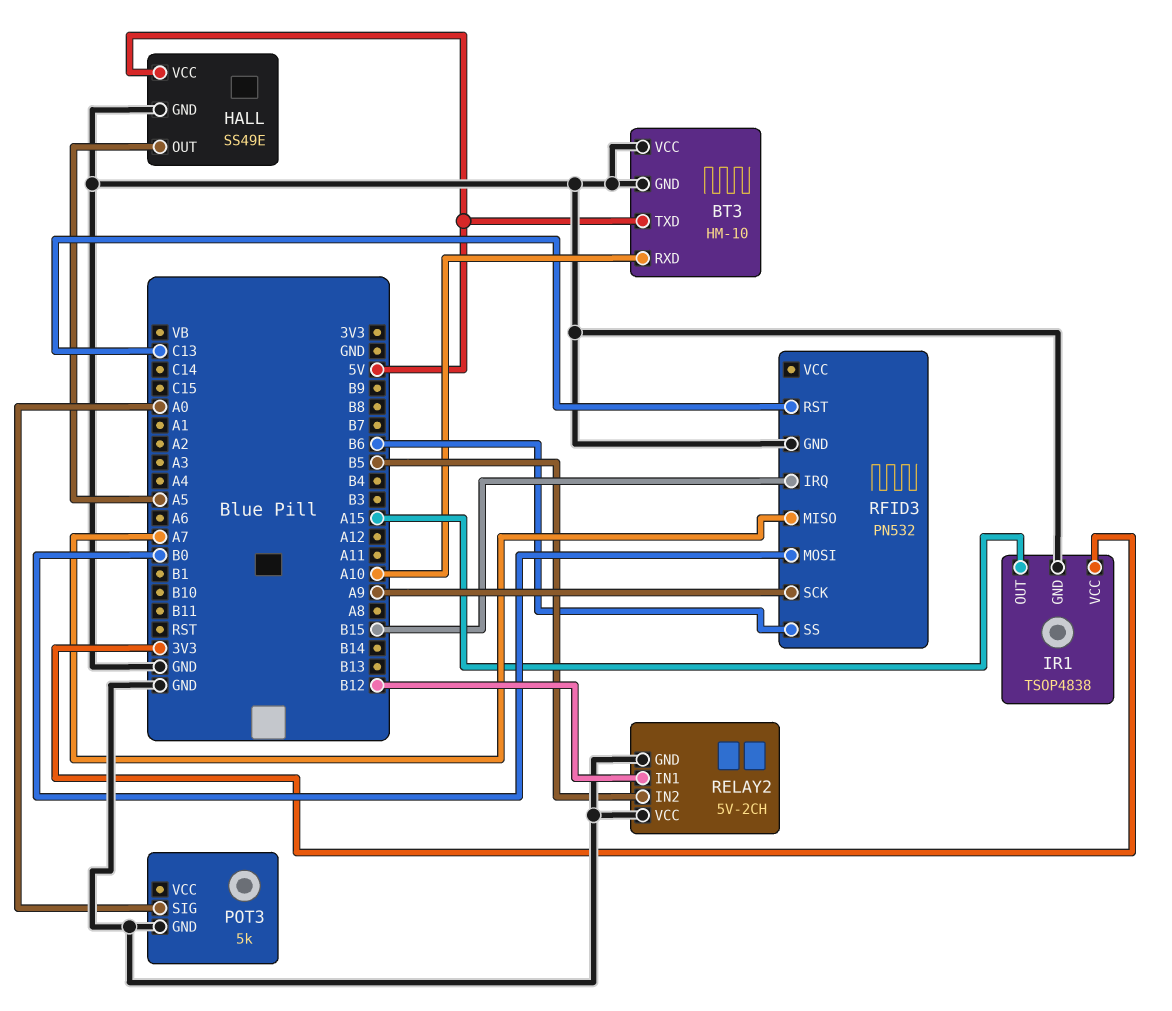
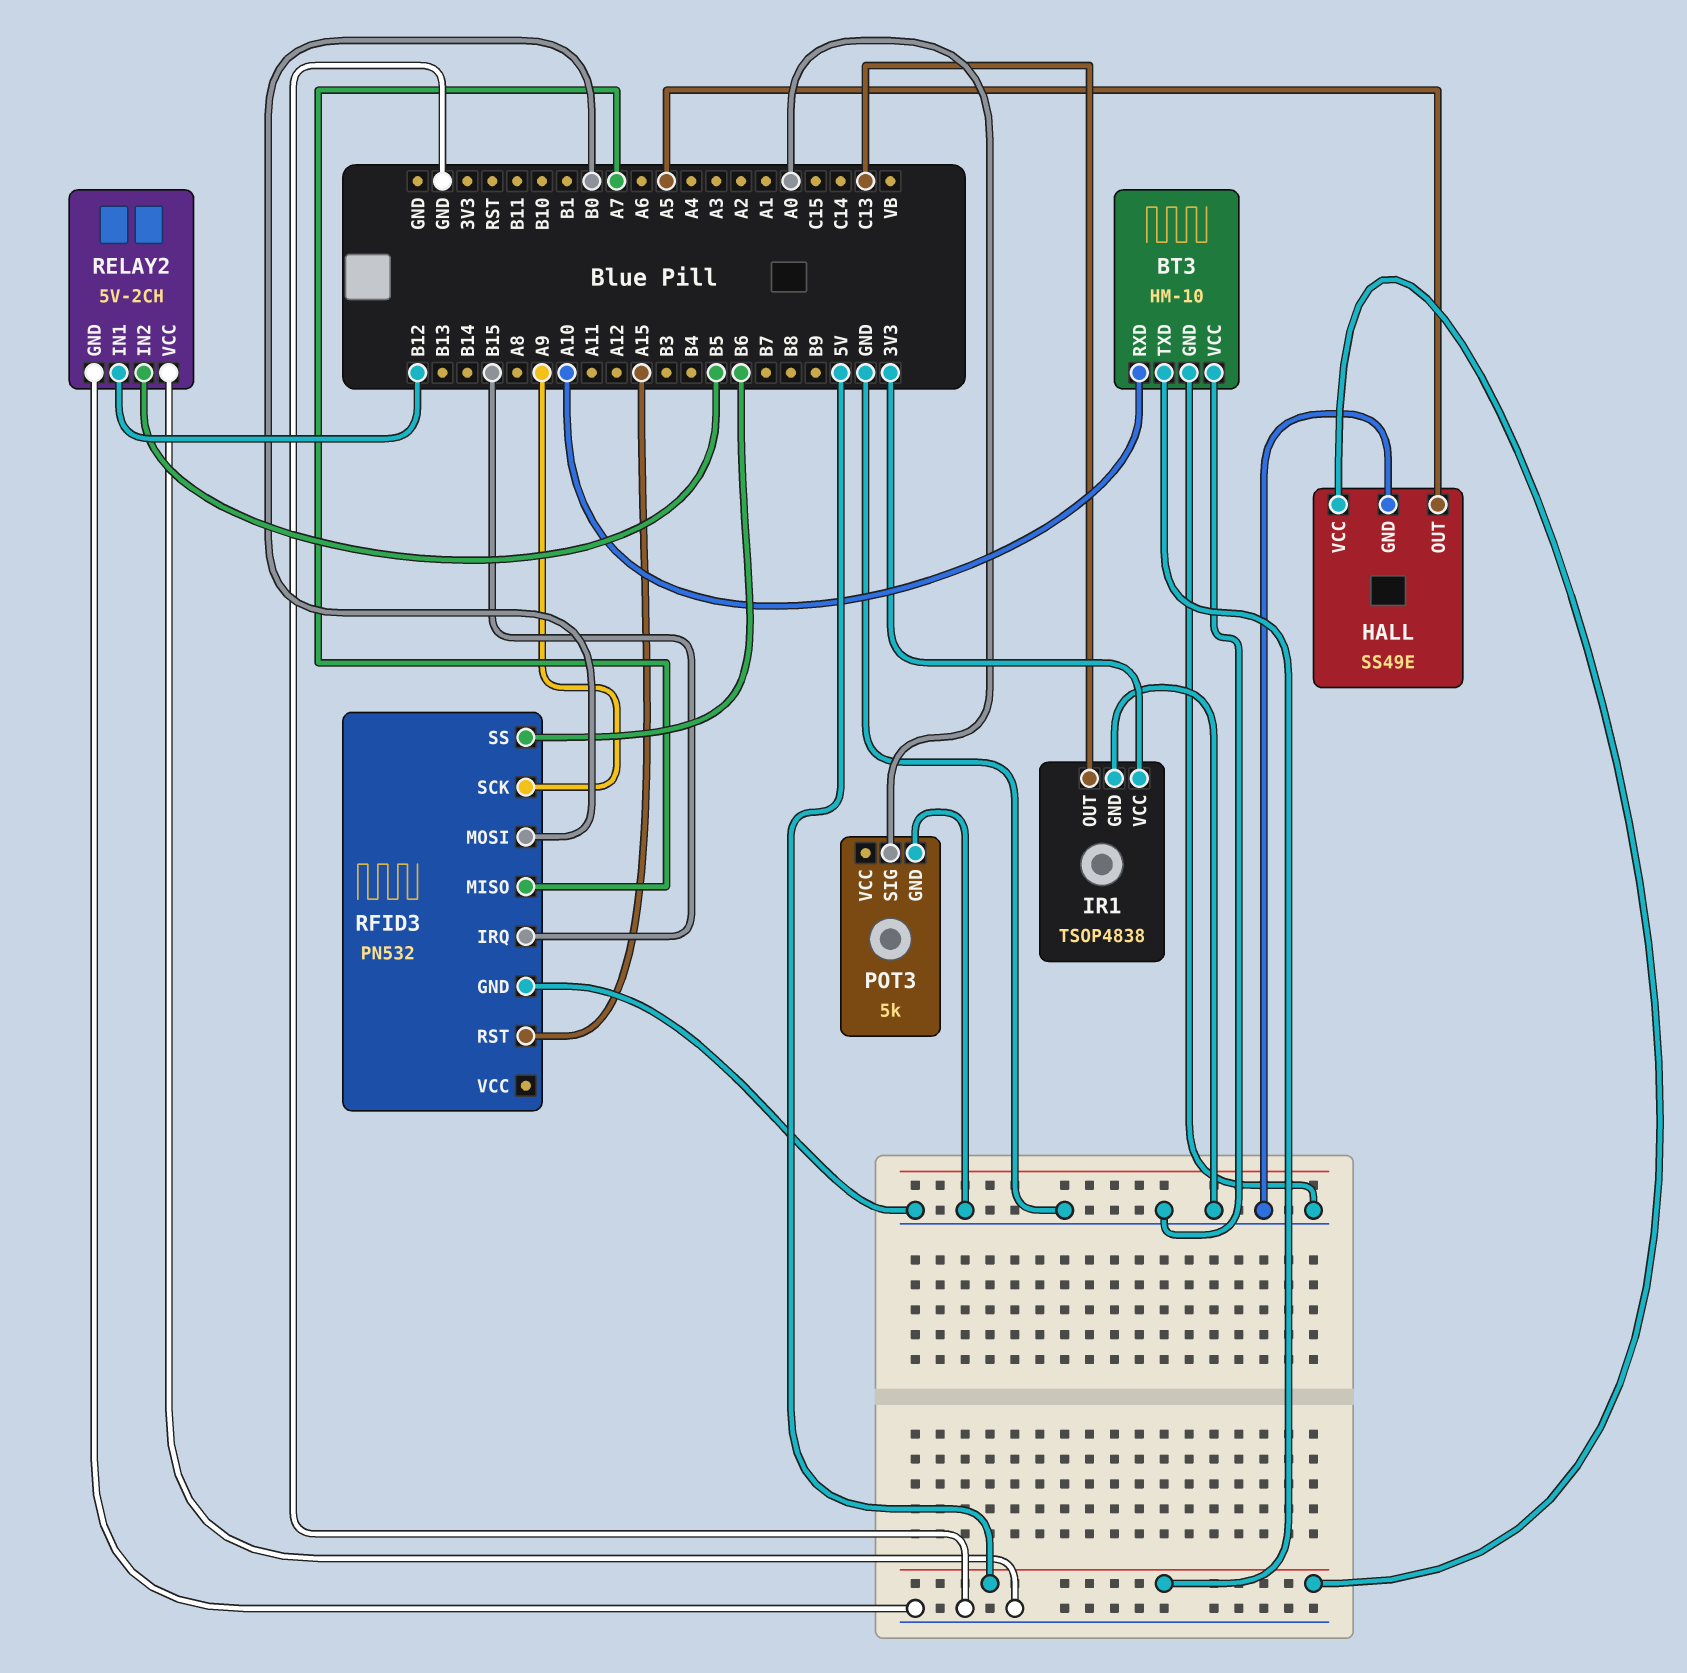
IR1 pin OUT: A15 -> C13
RFID3 pin RST: C13 -> A15

